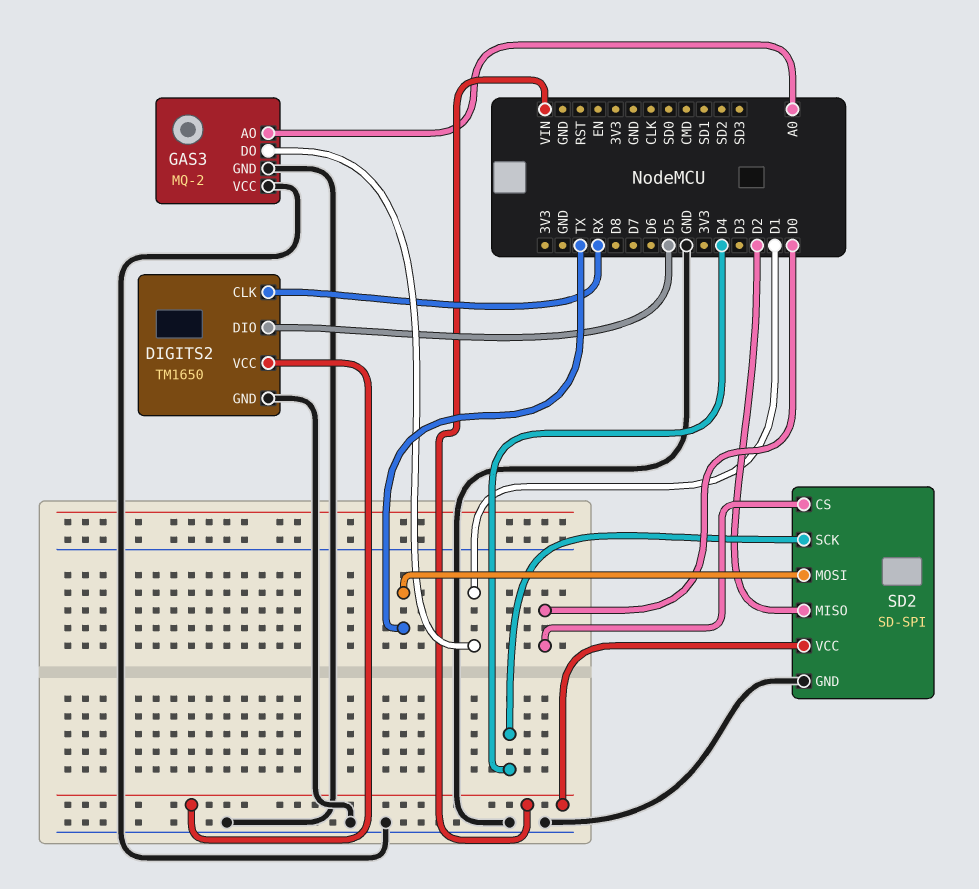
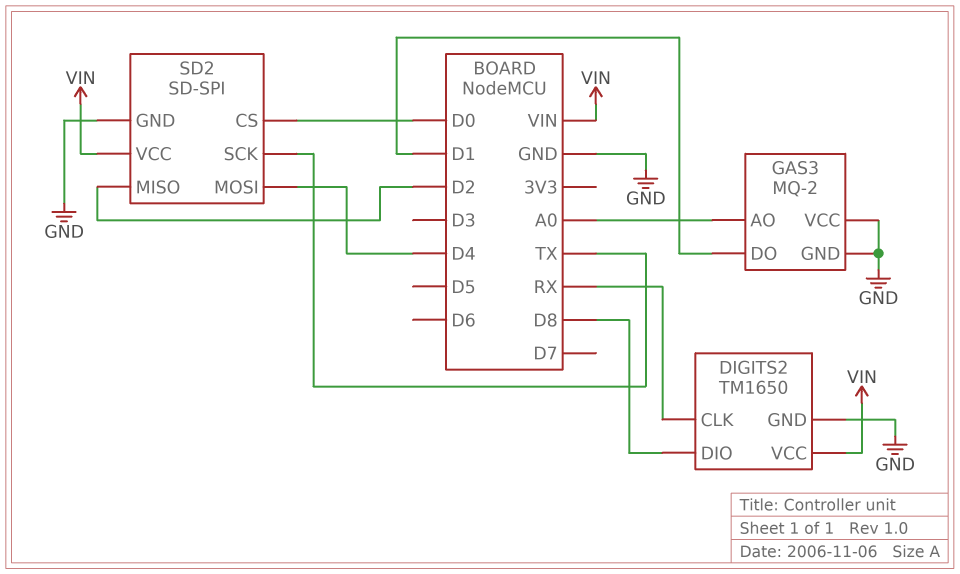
DIGITS2 pin DIO: D5 -> D8
SD2 pin MOSI: TX -> D4
SD2 pin SCK: D4 -> TX

